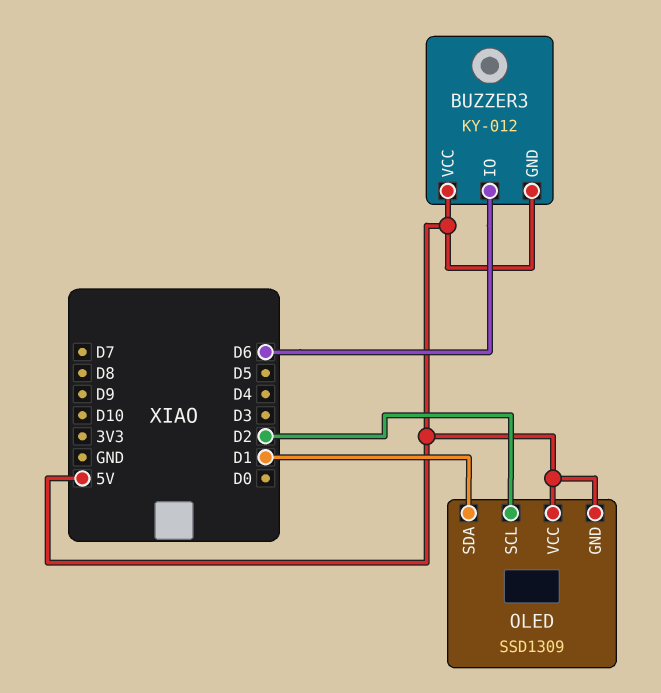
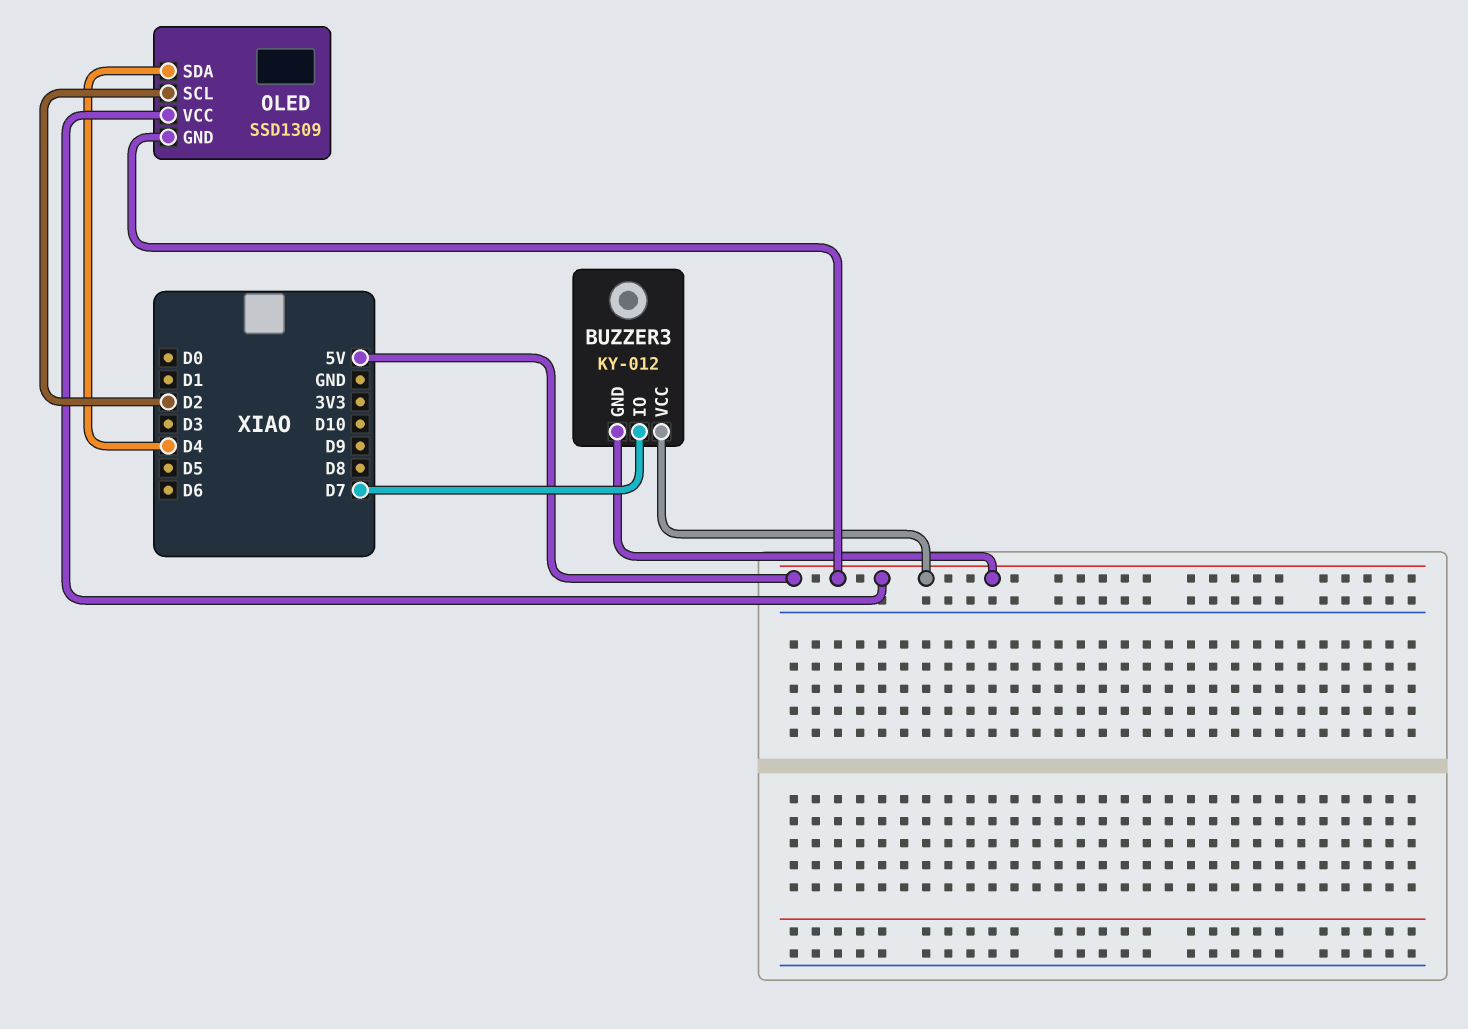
BUZZER3 pin IO: D6 -> D7
OLED pin SDA: D1 -> D4

